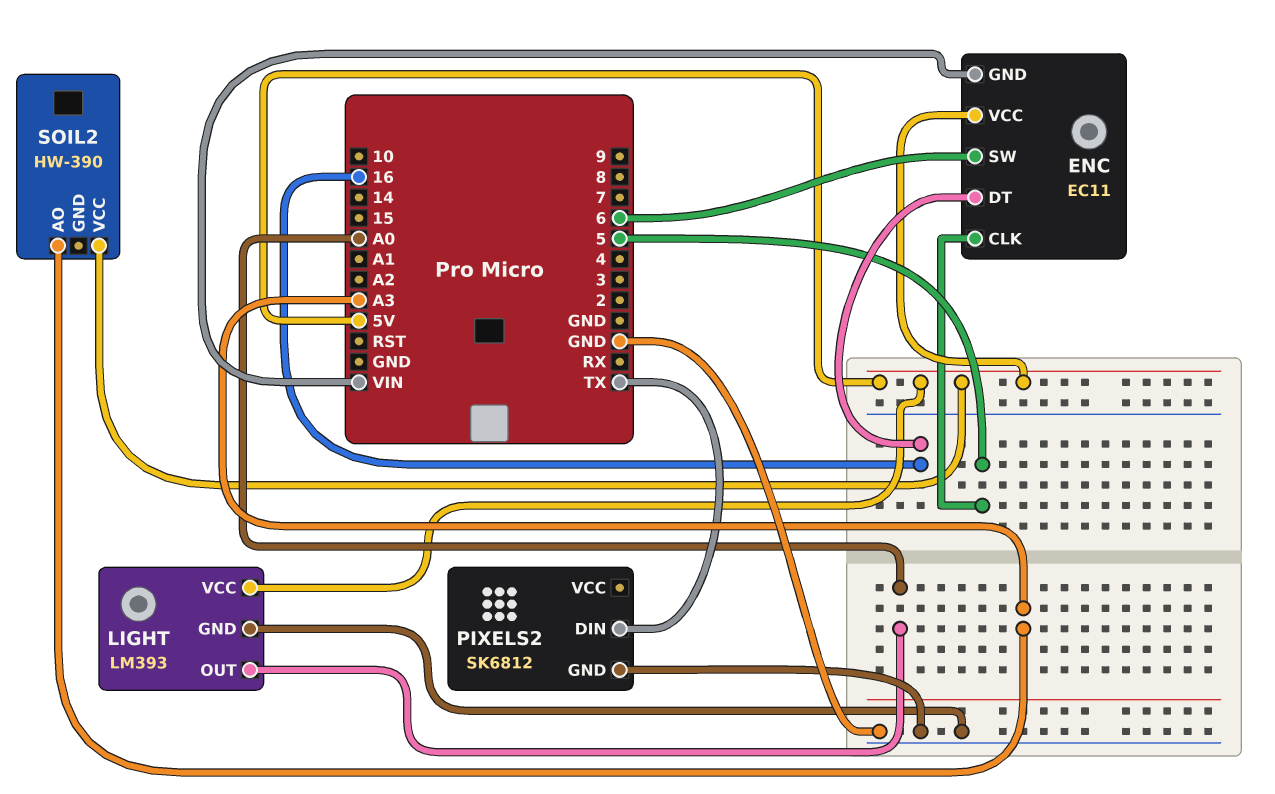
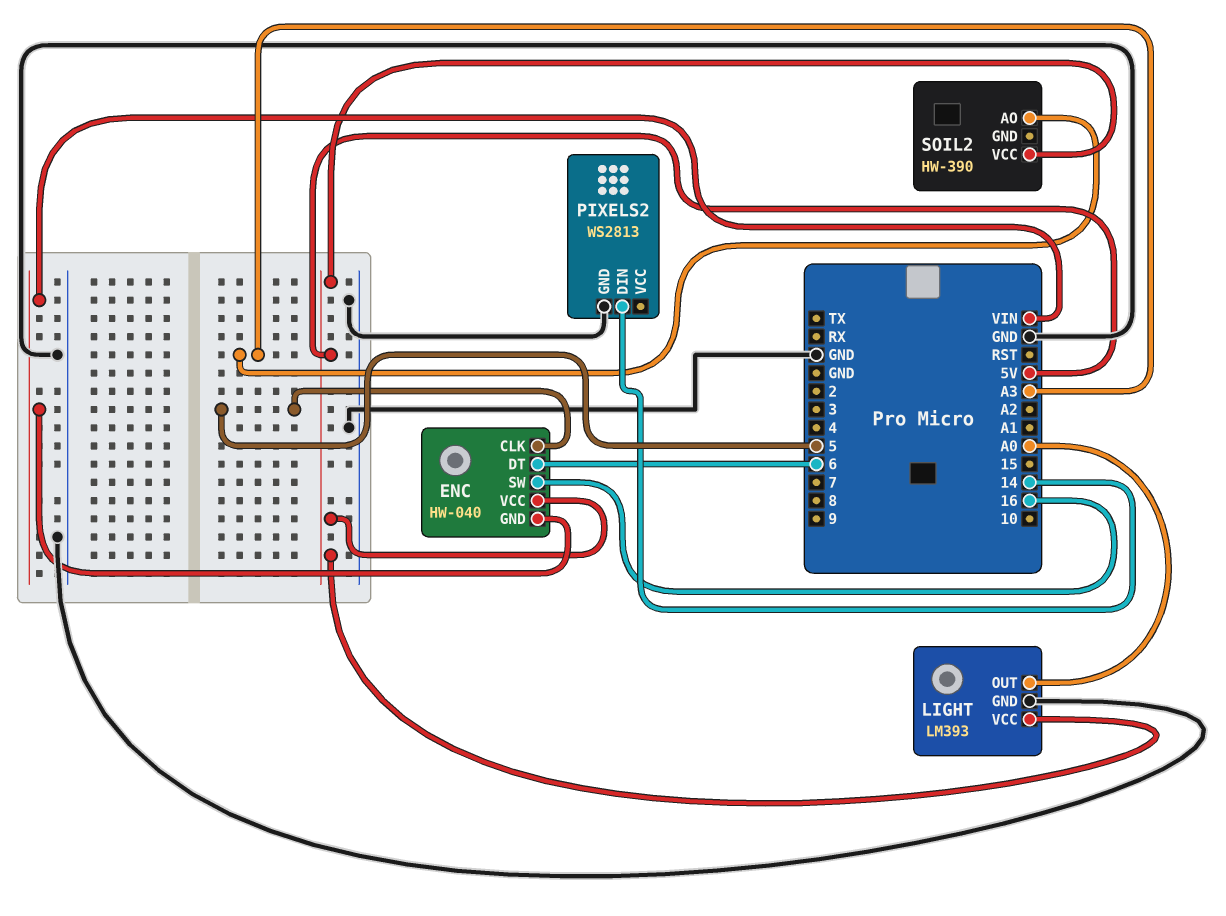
ENC: EC11 -> HW-040
ENC pin DT: 16 -> 6
ENC pin SW: 6 -> 16
PIXELS2: SK6812 -> WS2813
PIXELS2 pin DIN: TX -> 14

